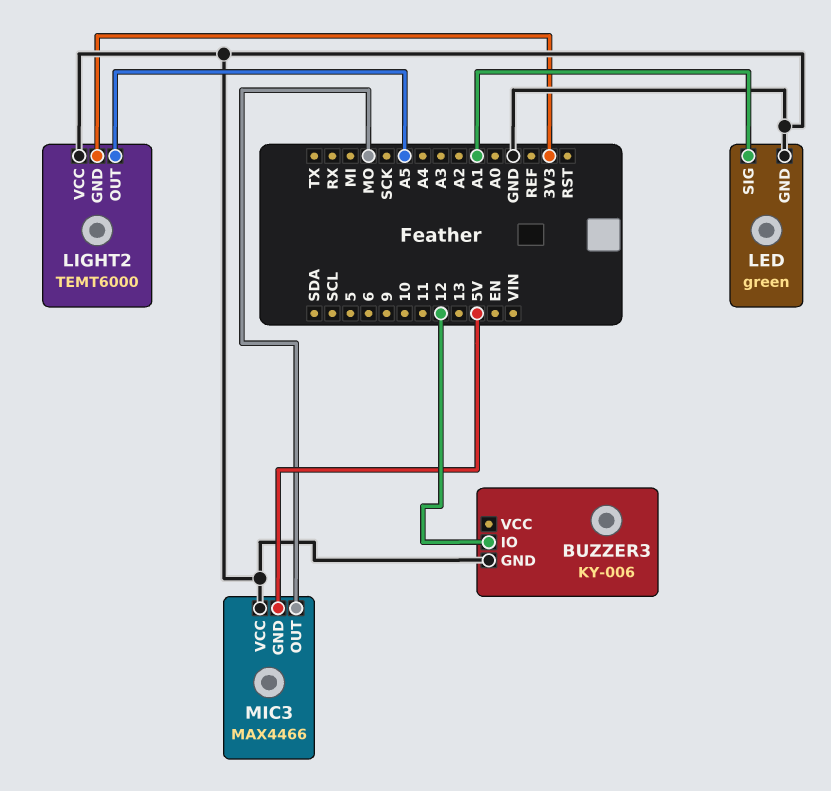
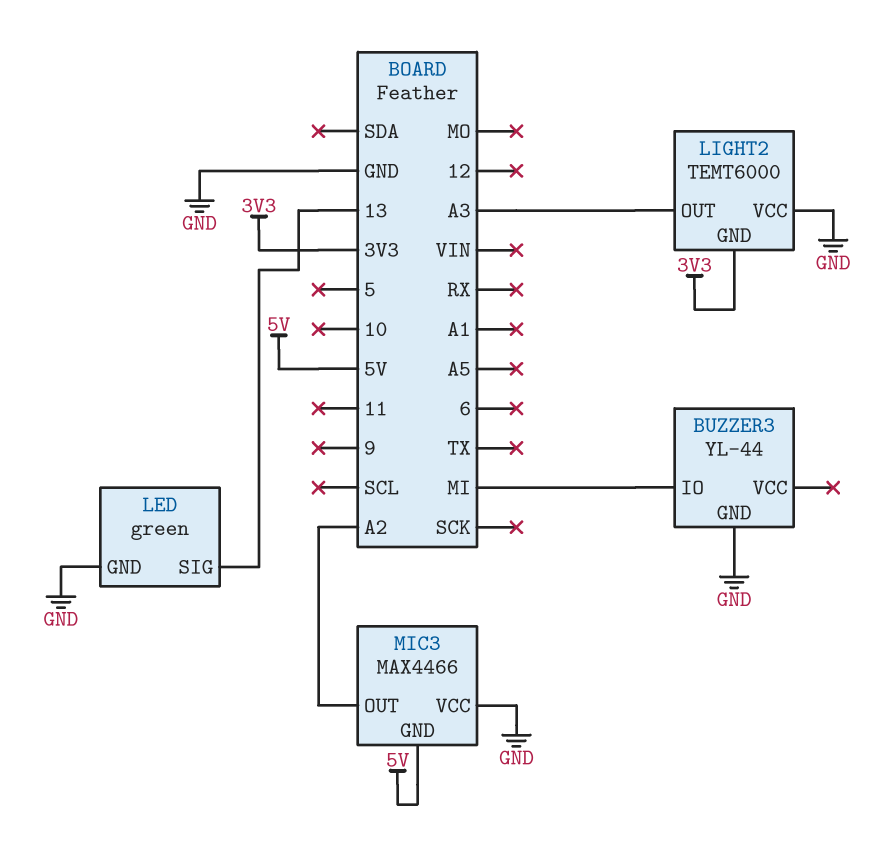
BUZZER3: KY-006 -> YL-44
BUZZER3 pin IO: 12 -> MI
LED pin SIG: A1 -> 13
LIGHT2 pin OUT: A5 -> A3
MIC3 pin OUT: MO -> A2

